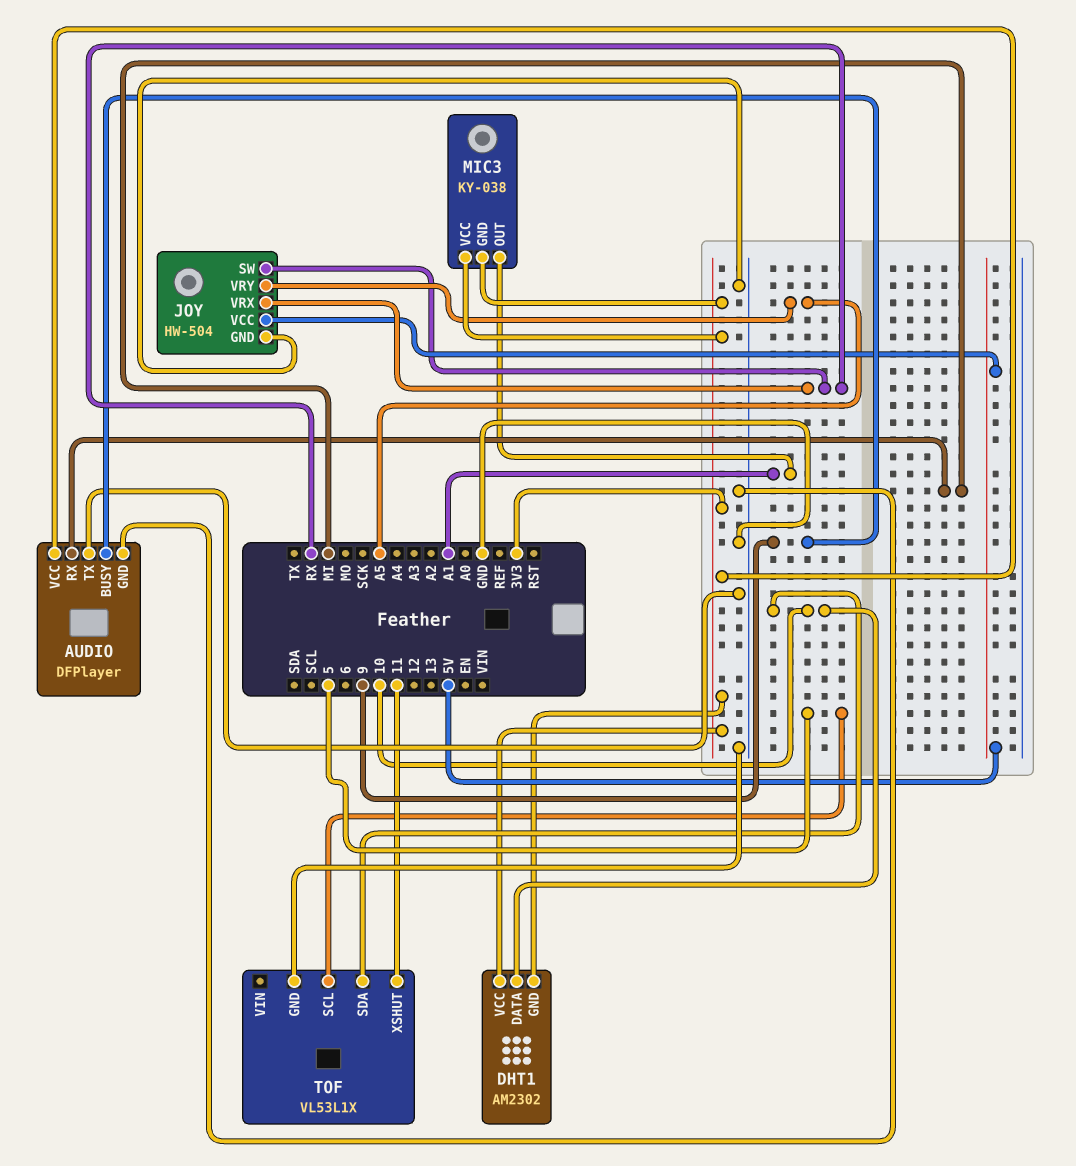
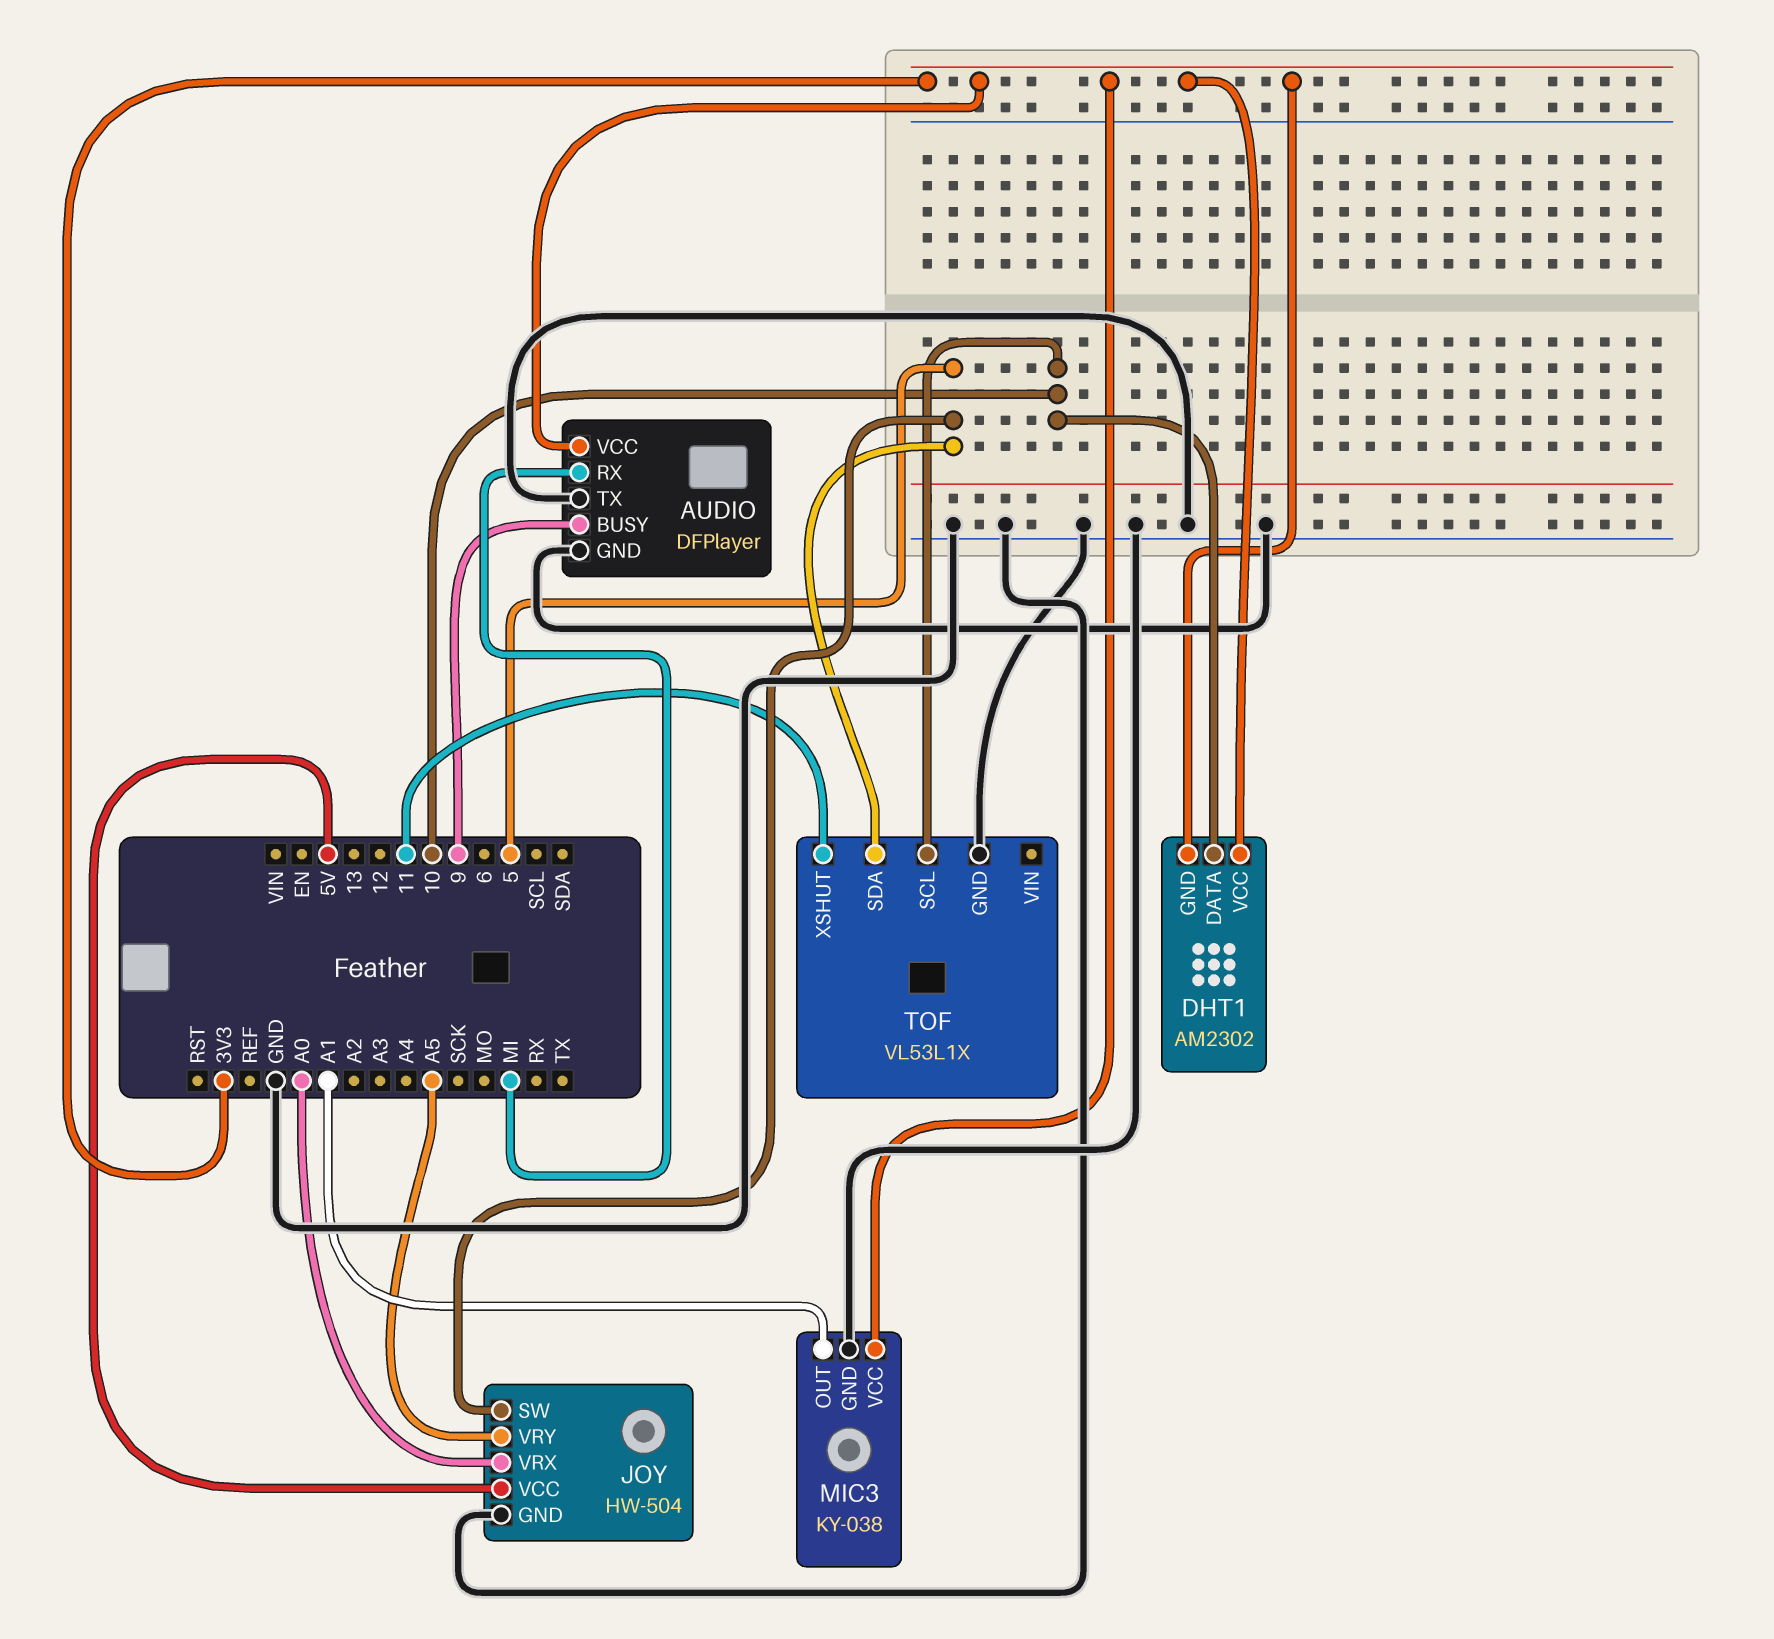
JOY pin SW: RX -> 5
JOY pin VRX: RX -> A0
MIC3 pin GND: 3V3 -> GND
TOF pin SCL: 5 -> 10
TOF pin SDA: 10 -> 5

